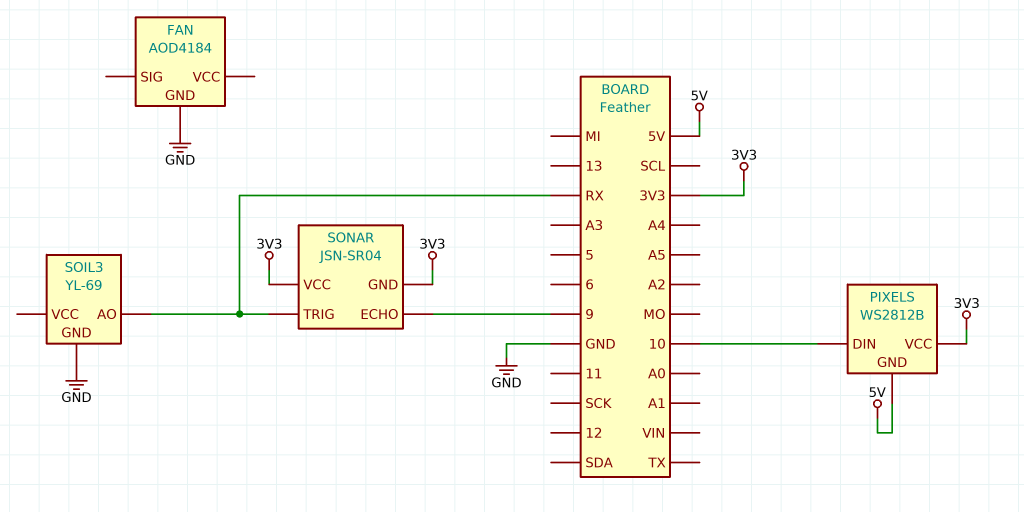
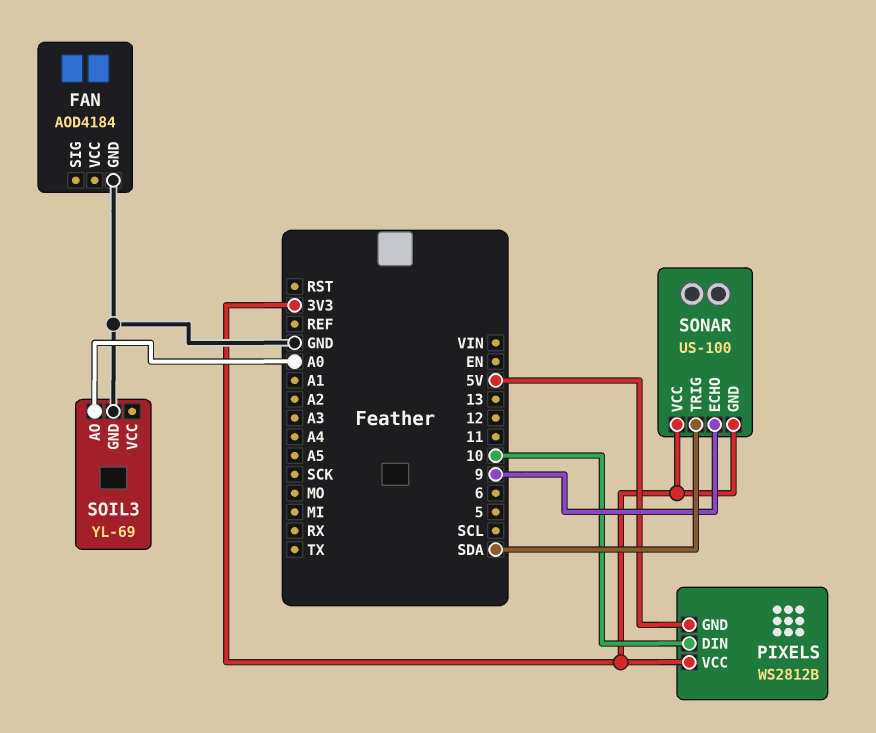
SOIL3 pin AO: RX -> A0
SONAR: JSN-SR04 -> US-100
SONAR pin TRIG: RX -> SDA

